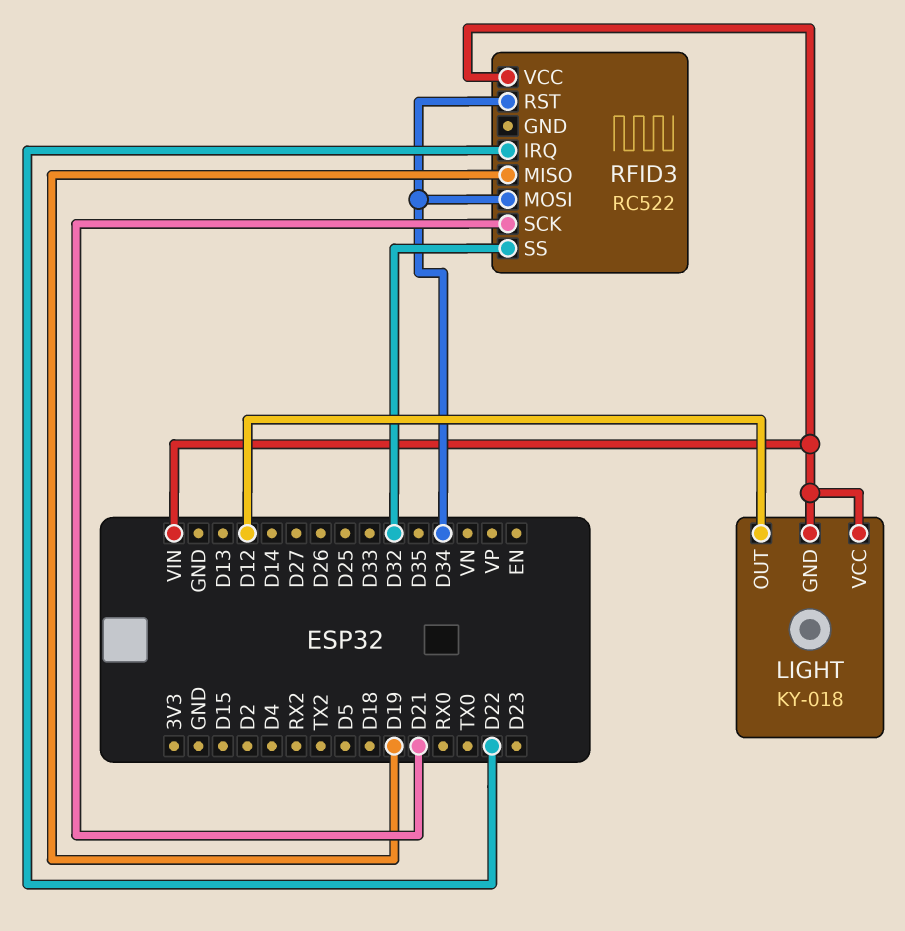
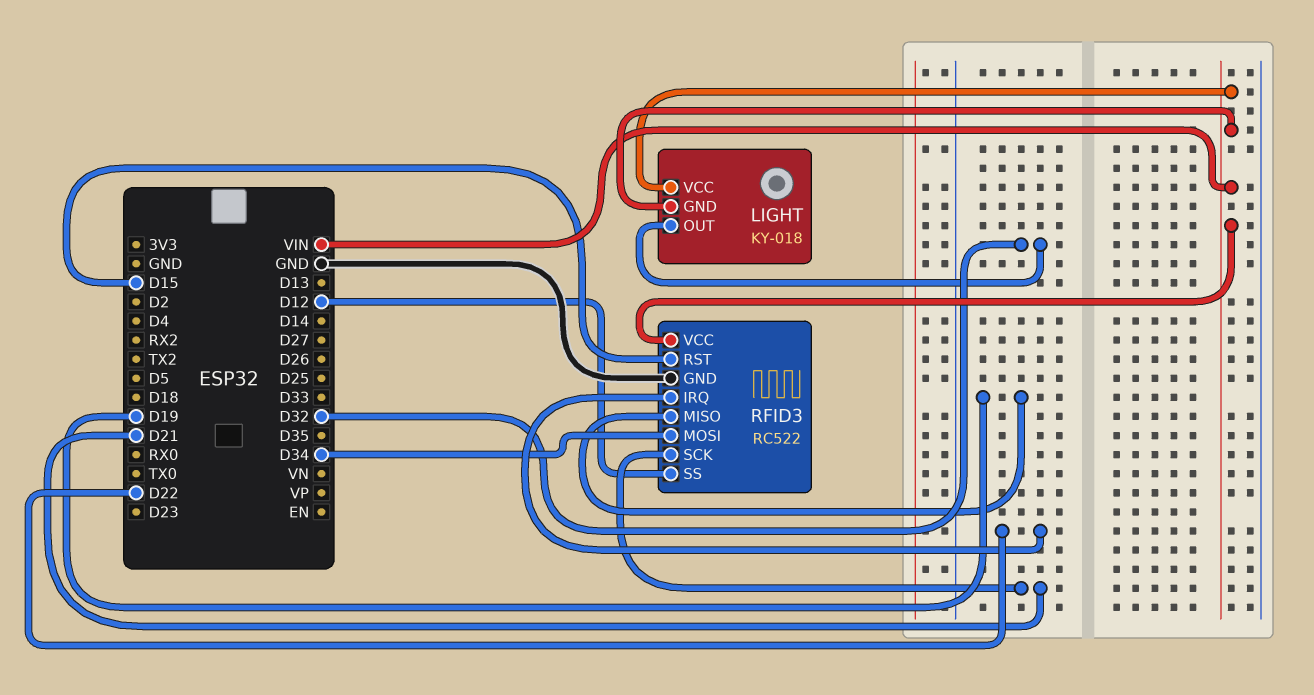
LIGHT pin OUT: D12 -> D32
RFID3 pin GND: none -> GND
RFID3 pin RST: D34 -> D15
RFID3 pin SS: D32 -> D12

